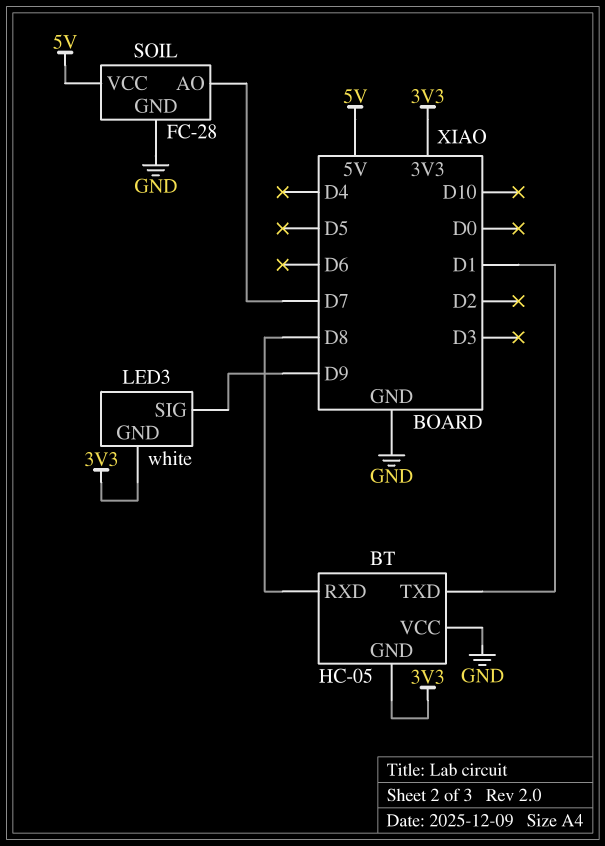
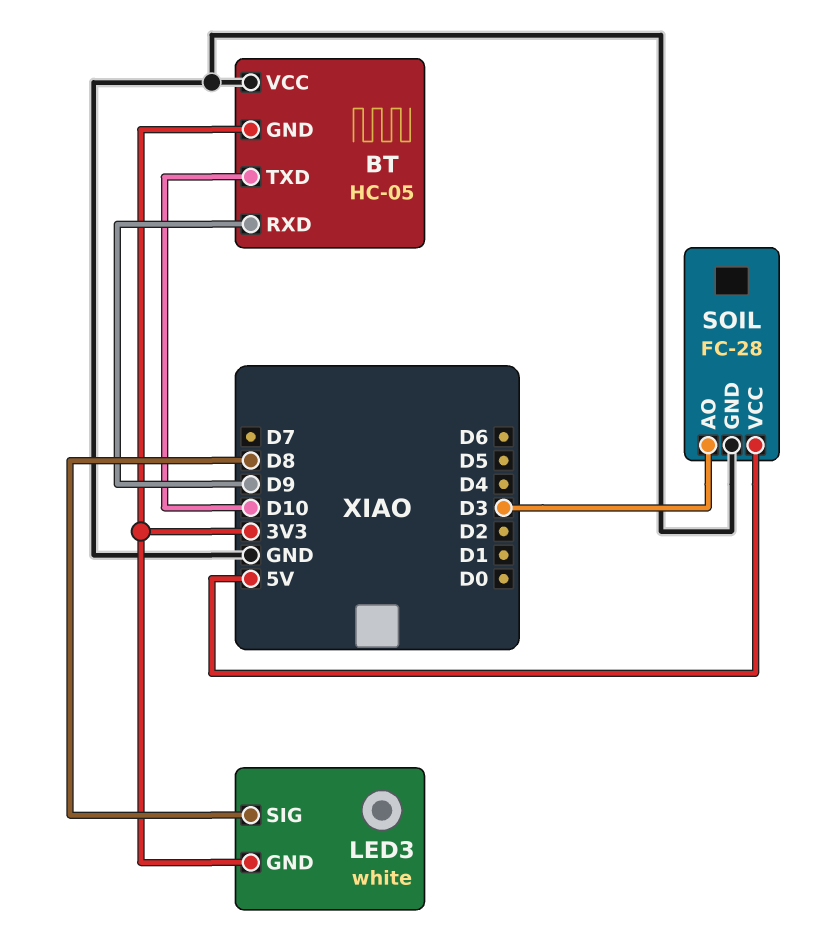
BT pin RXD: D8 -> D9
BT pin TXD: D1 -> D10
LED3 pin SIG: D9 -> D8
SOIL pin AO: D7 -> D3

